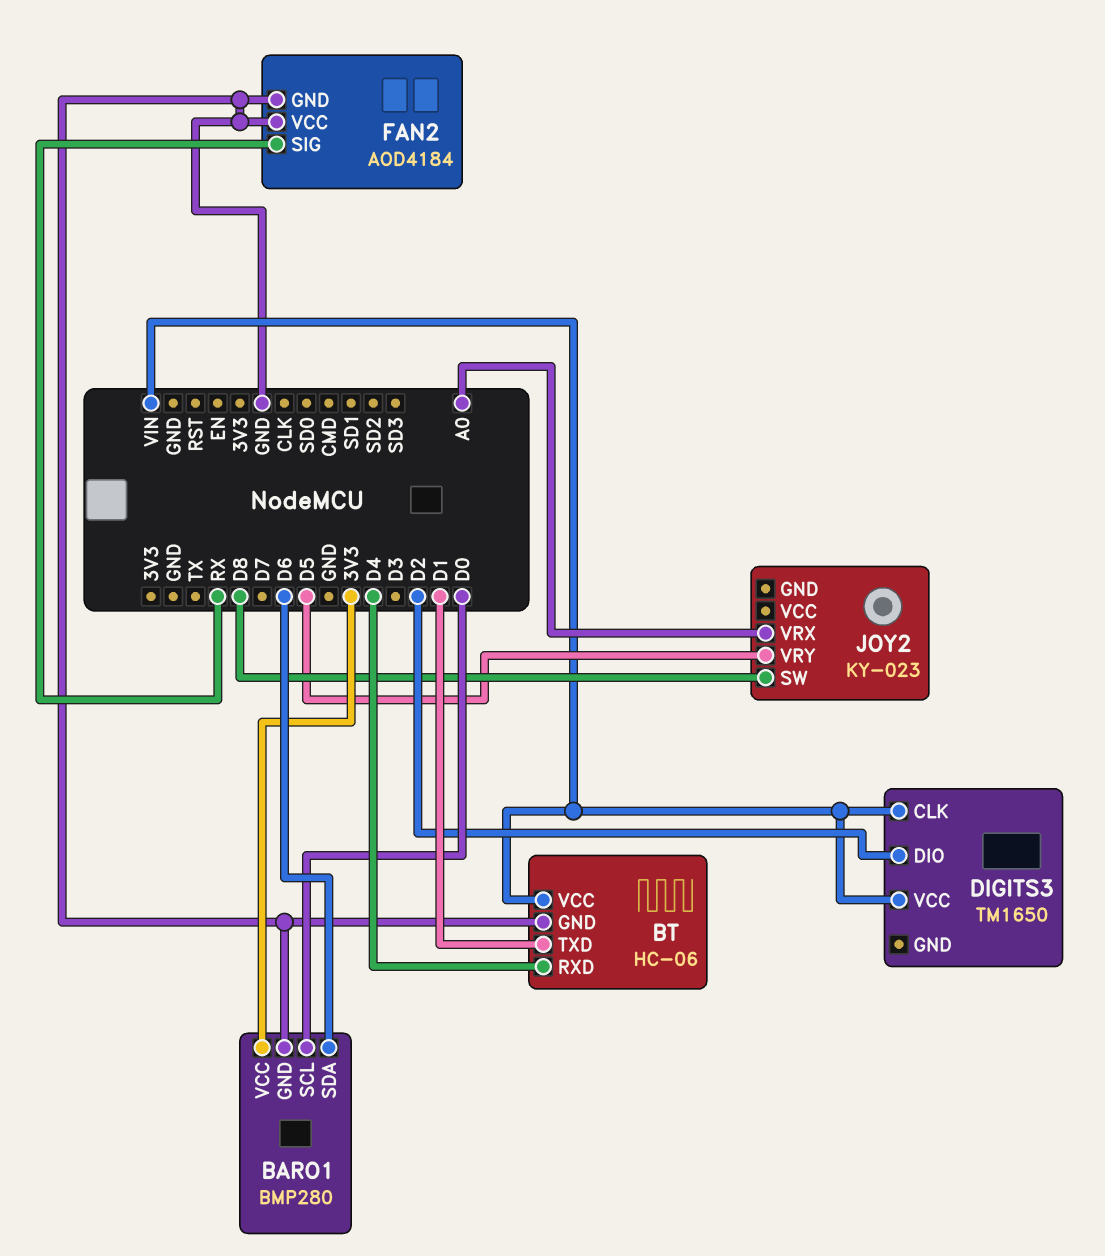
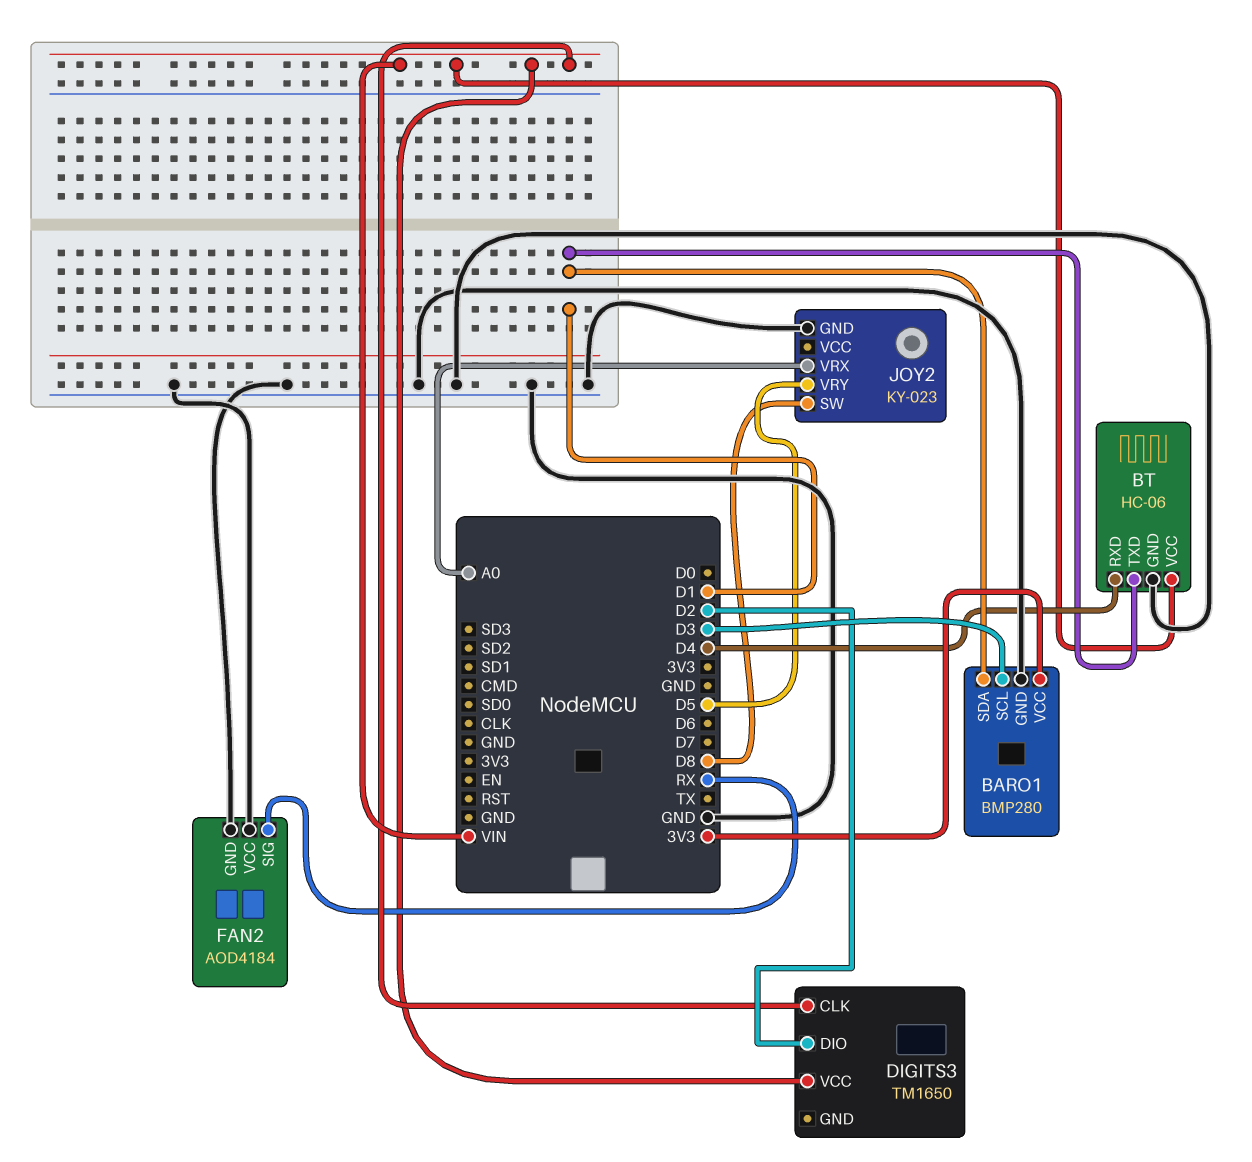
BARO1 pin SCL: D0 -> D3
BARO1 pin SDA: D6 -> D1
JOY2 pin GND: none -> GND

